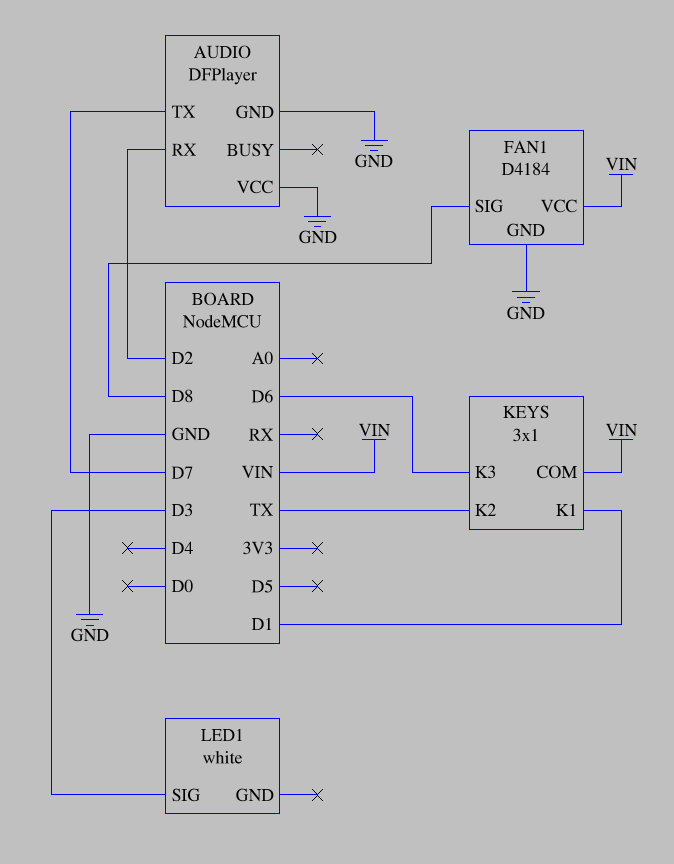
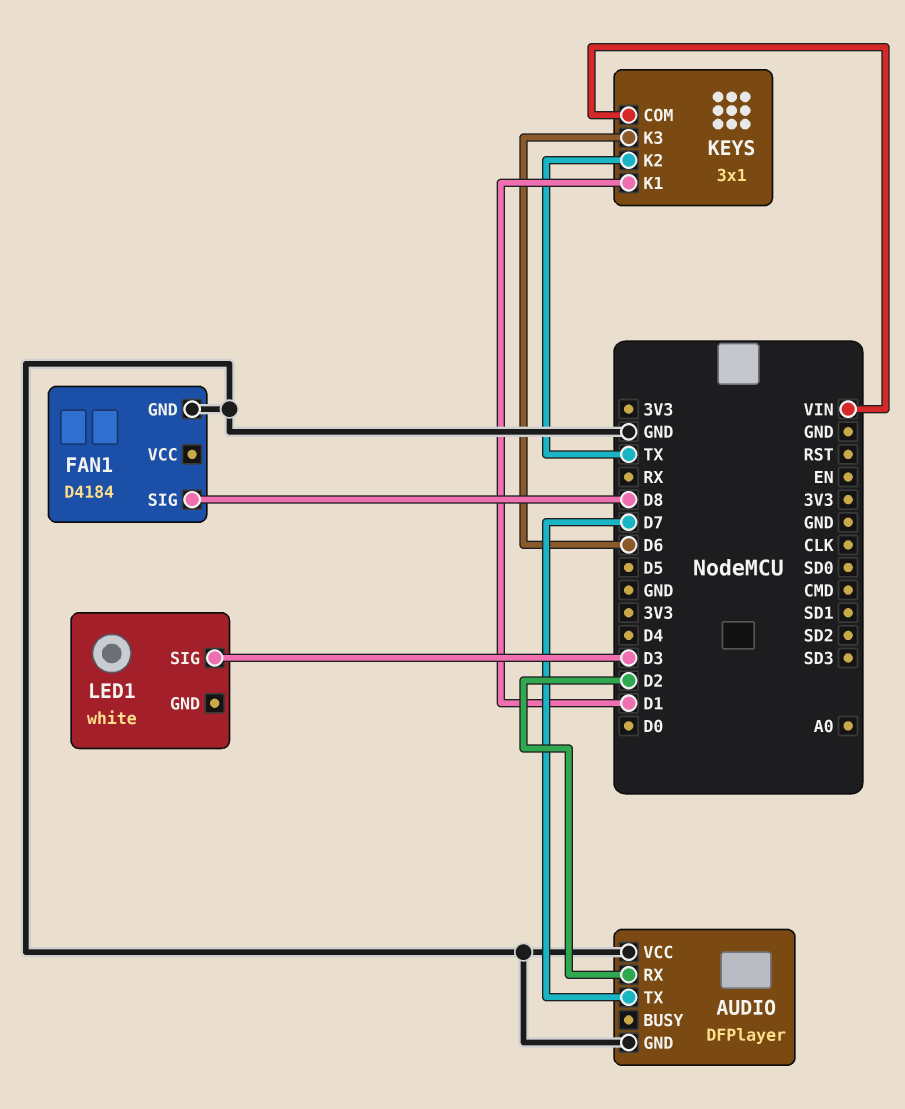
FAN1 pin VCC: VIN -> none

